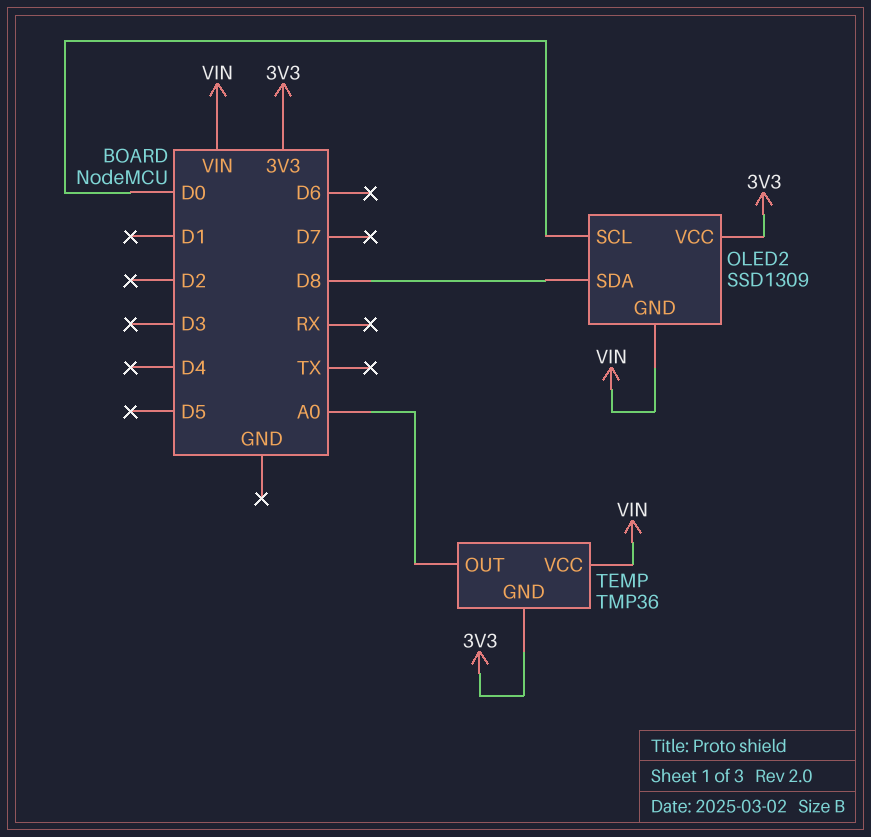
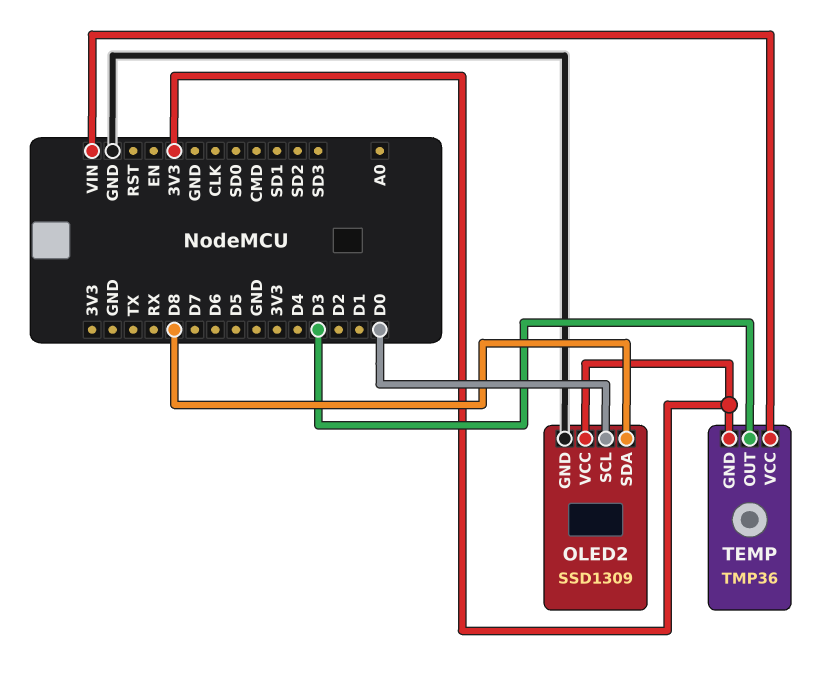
OLED2 pin GND: VIN -> GND
TEMP pin OUT: A0 -> D3

